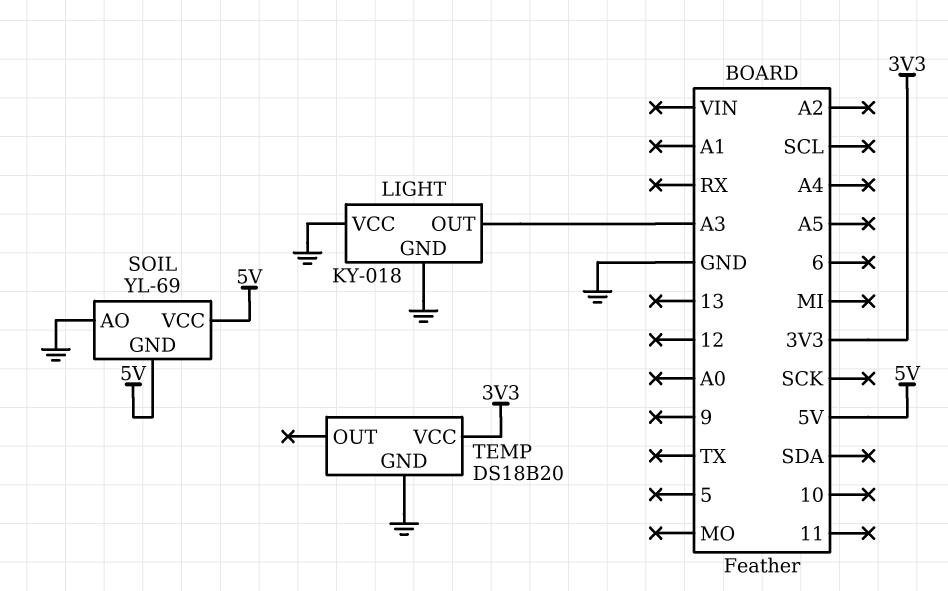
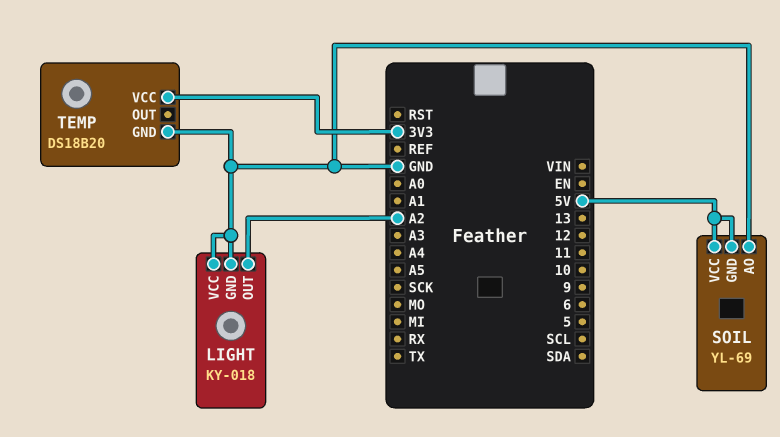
LIGHT pin OUT: A3 -> A2

